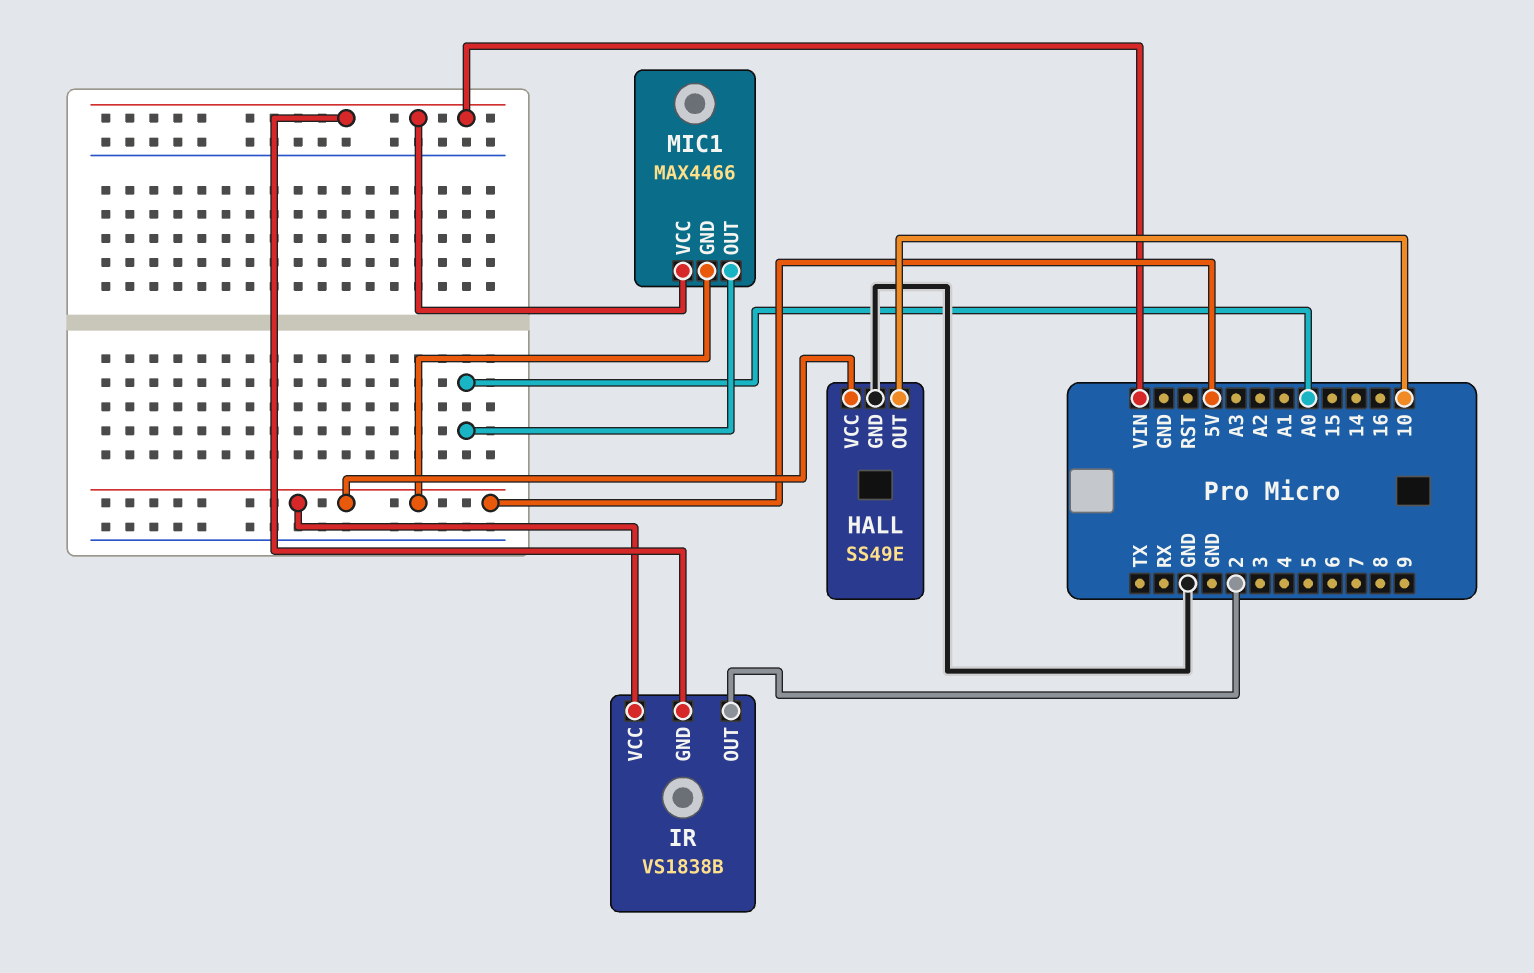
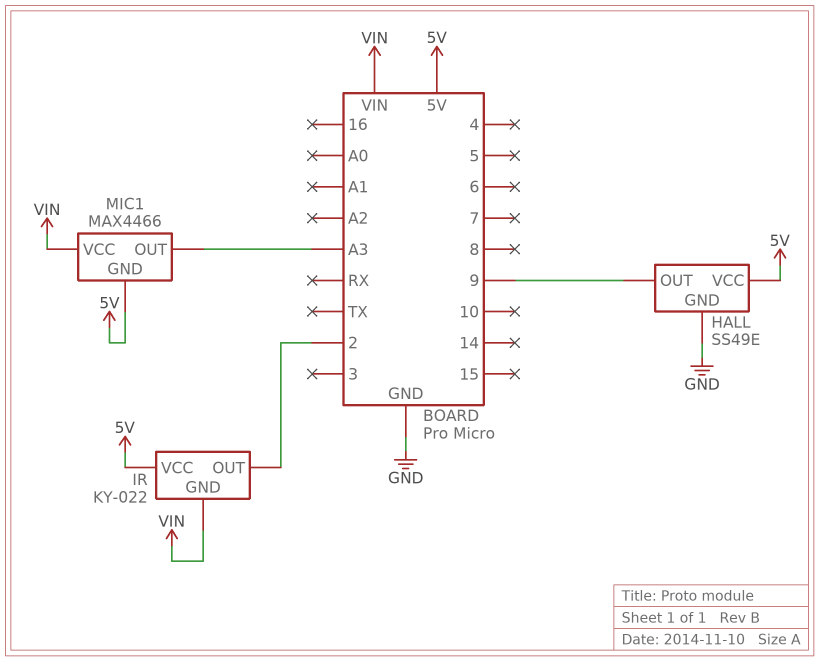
HALL pin OUT: 10 -> 9
IR: VS1838B -> KY-022
MIC1 pin OUT: A0 -> A3

